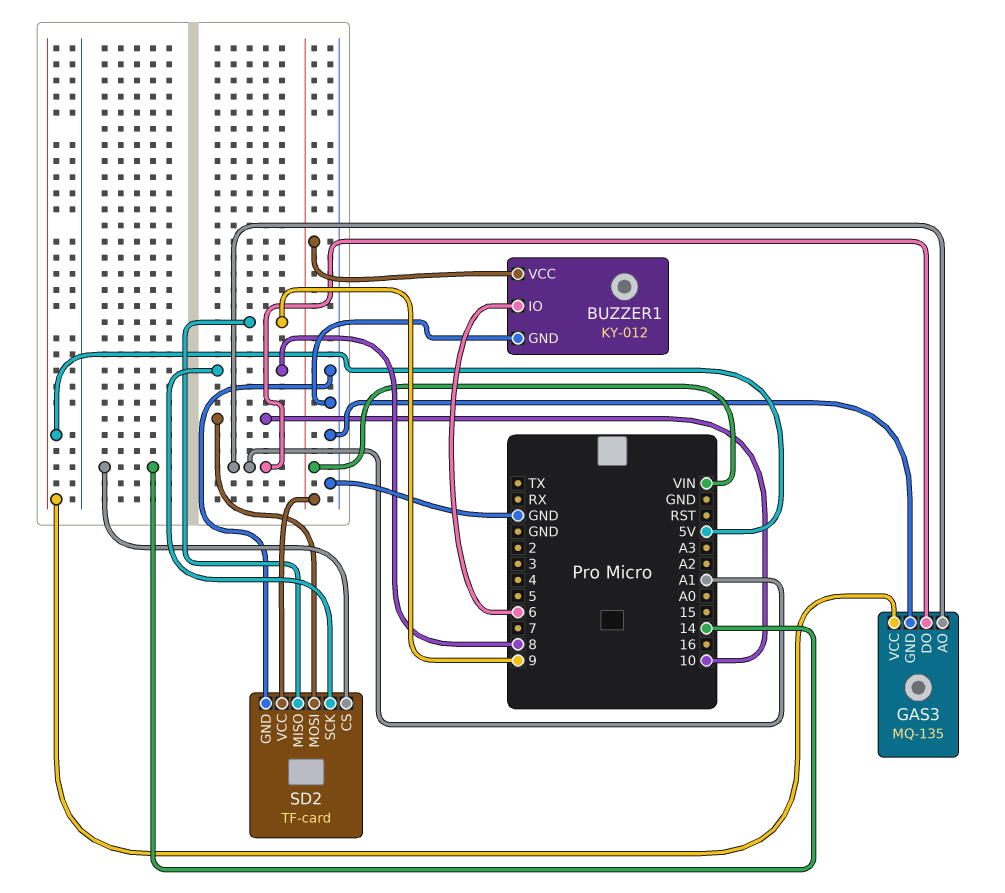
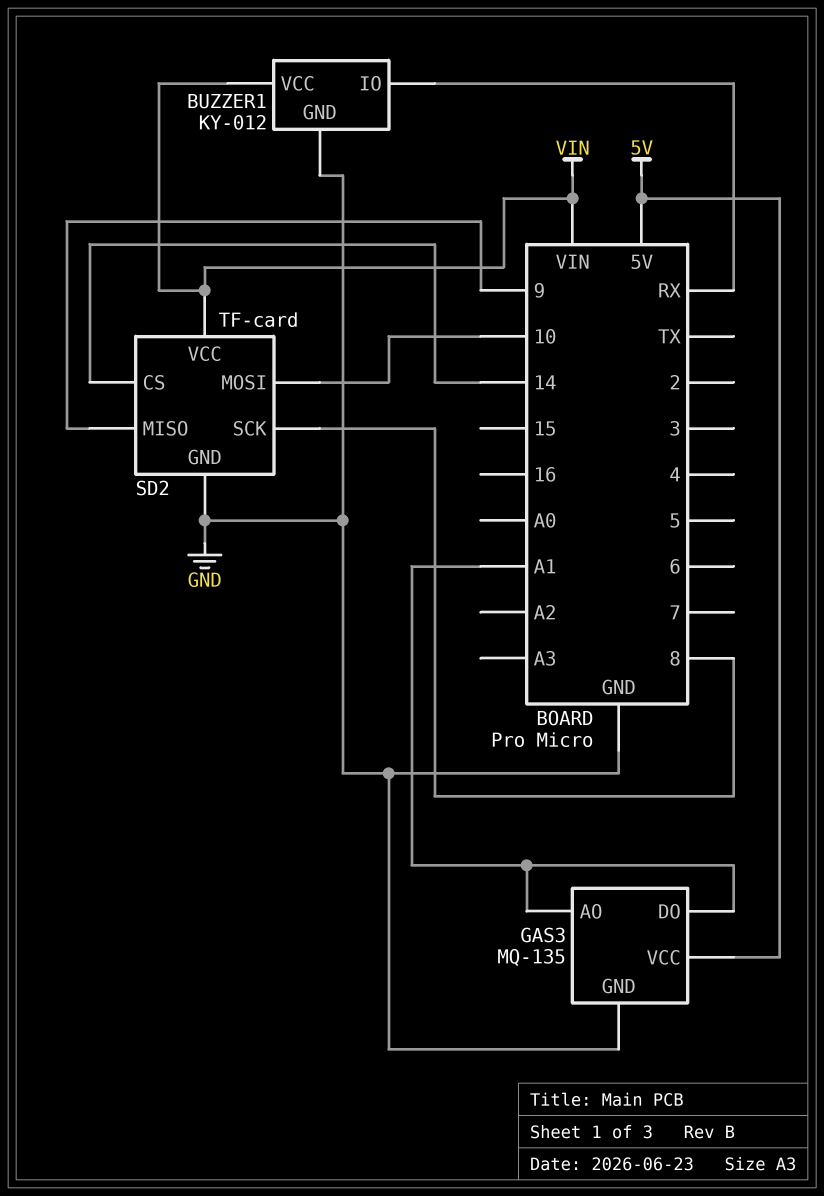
BUZZER1 pin IO: 6 -> RX

